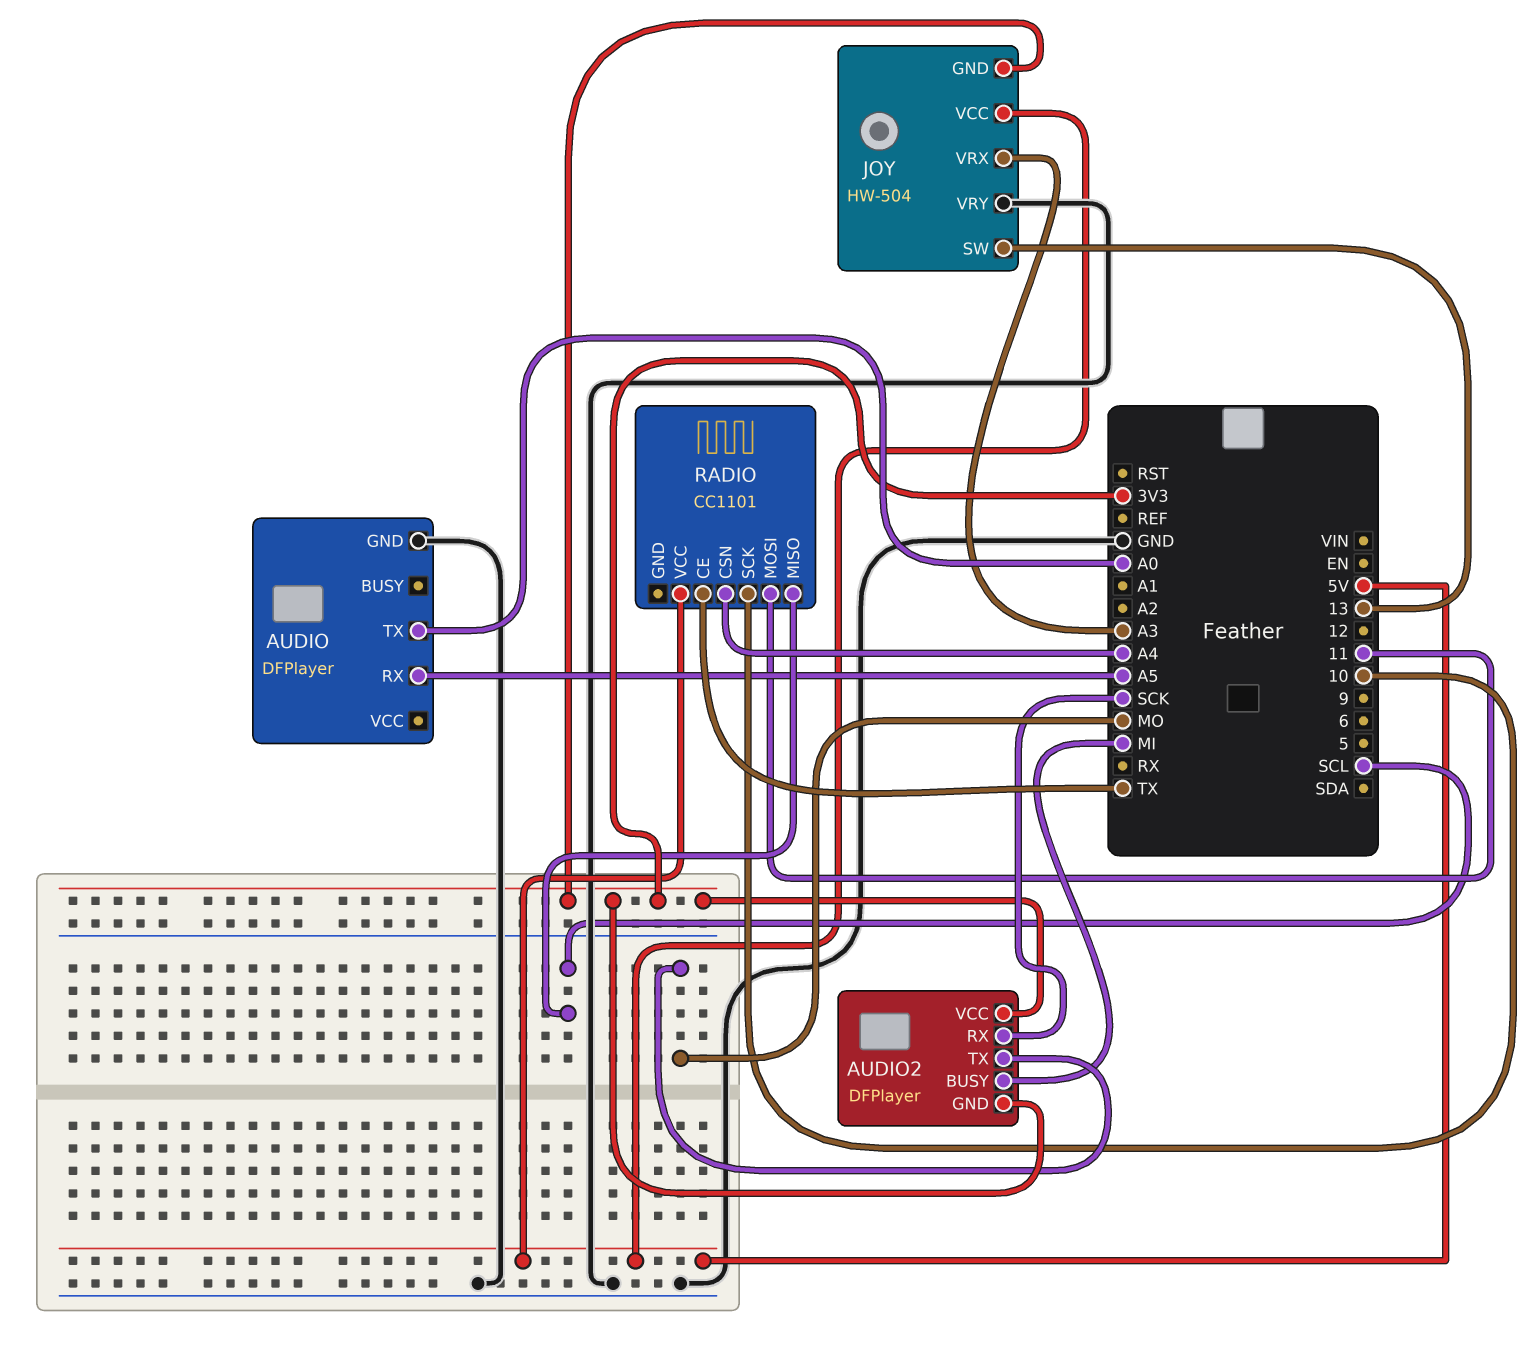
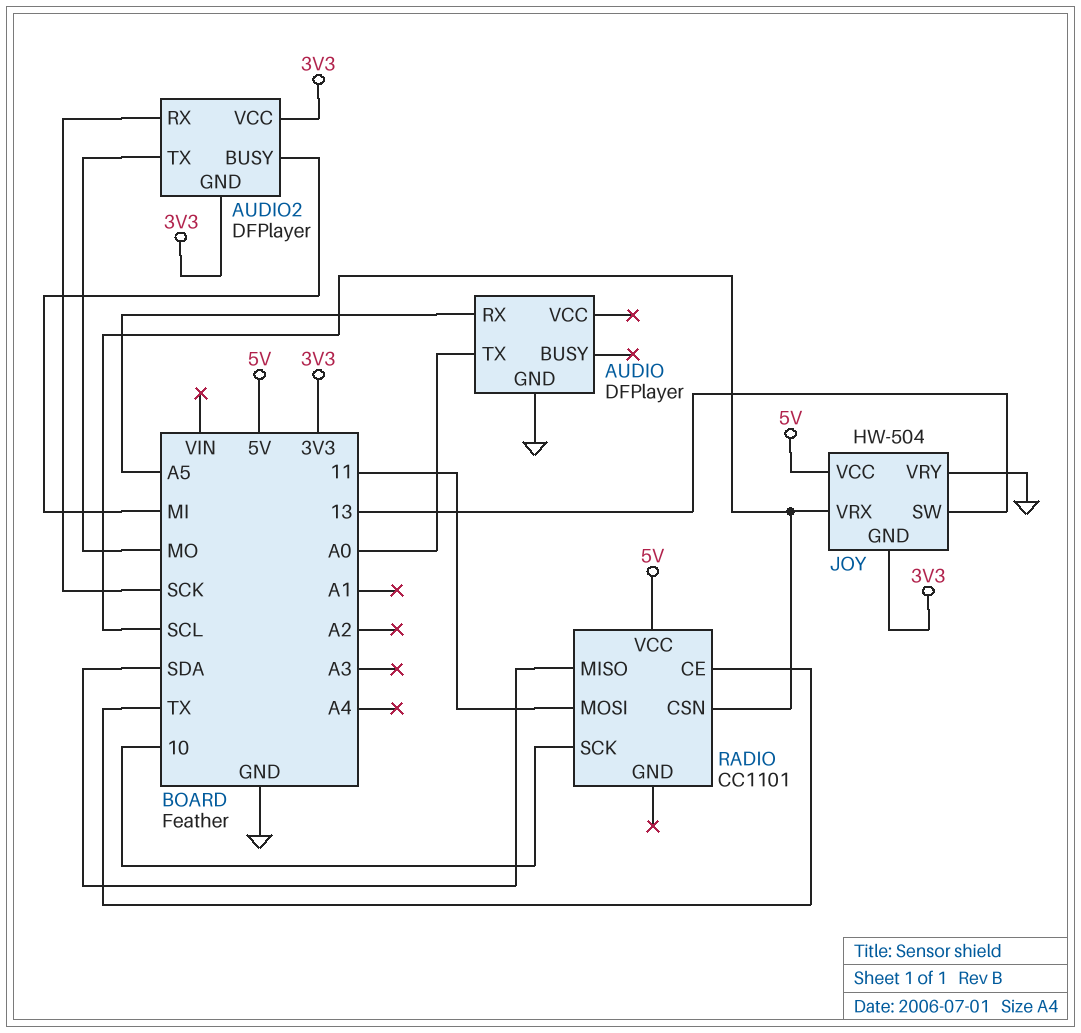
JOY pin VRX: A3 -> SCL
RADIO pin CSN: A4 -> SCL
RADIO pin MISO: SCL -> SDA

